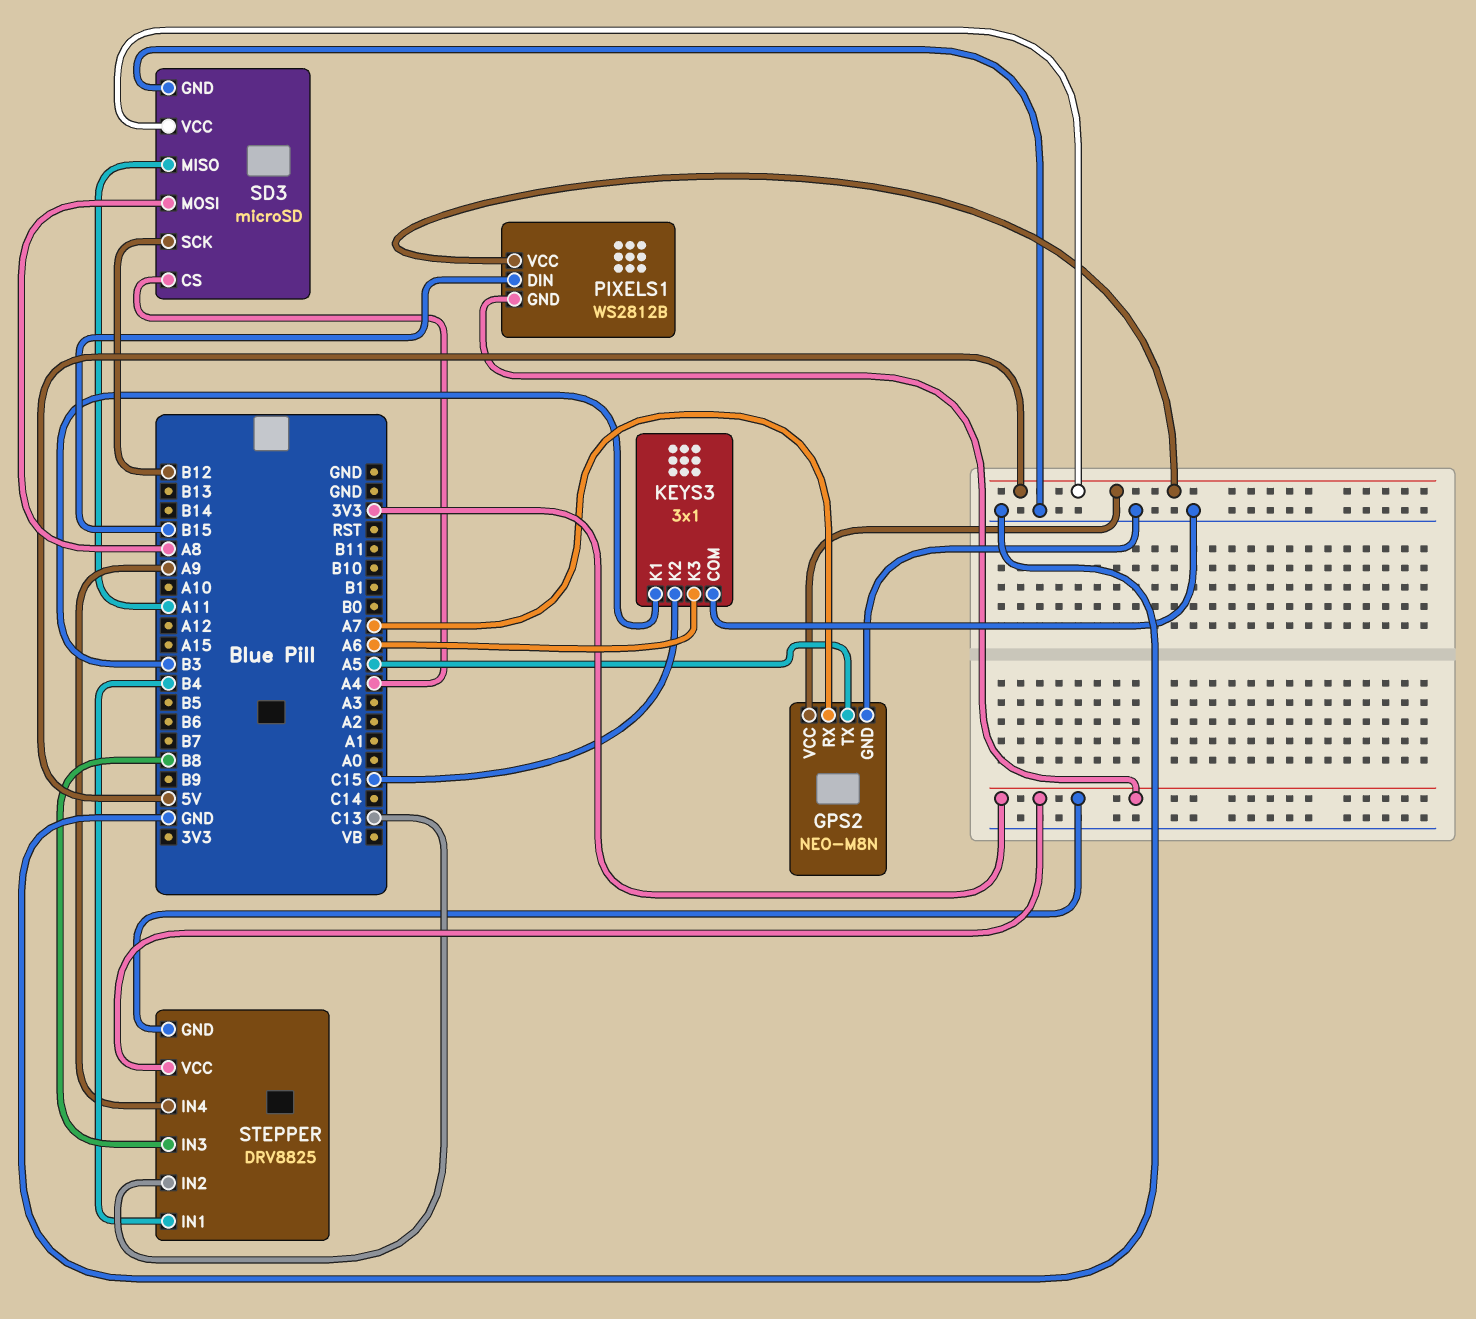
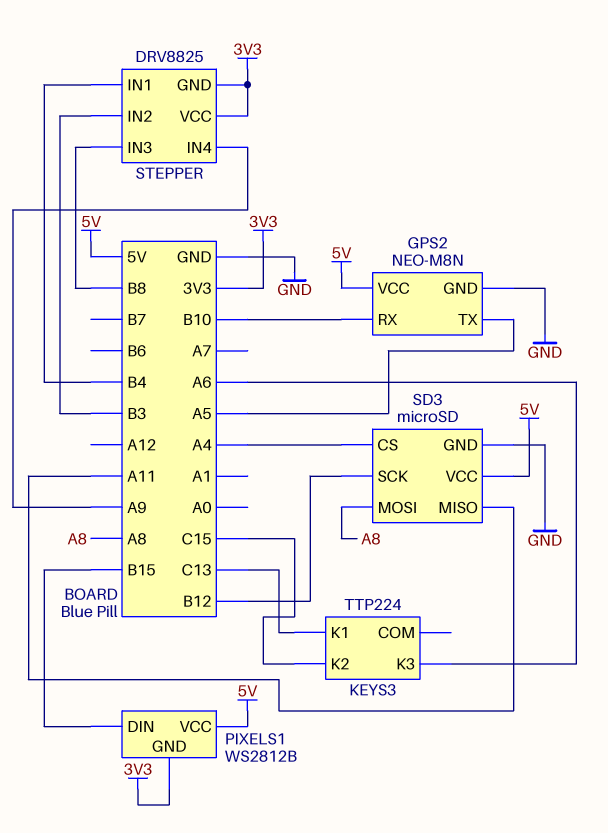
GPS2 pin RX: A7 -> B10
KEYS3: 3x1 -> TTP224
KEYS3 pin COM: GND -> none
KEYS3 pin K1: B3 -> C13
STEPPER pin IN2: C13 -> B3

